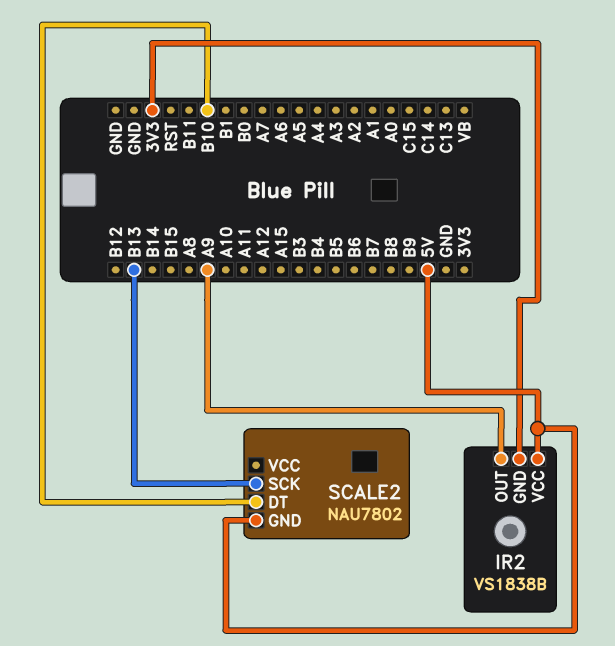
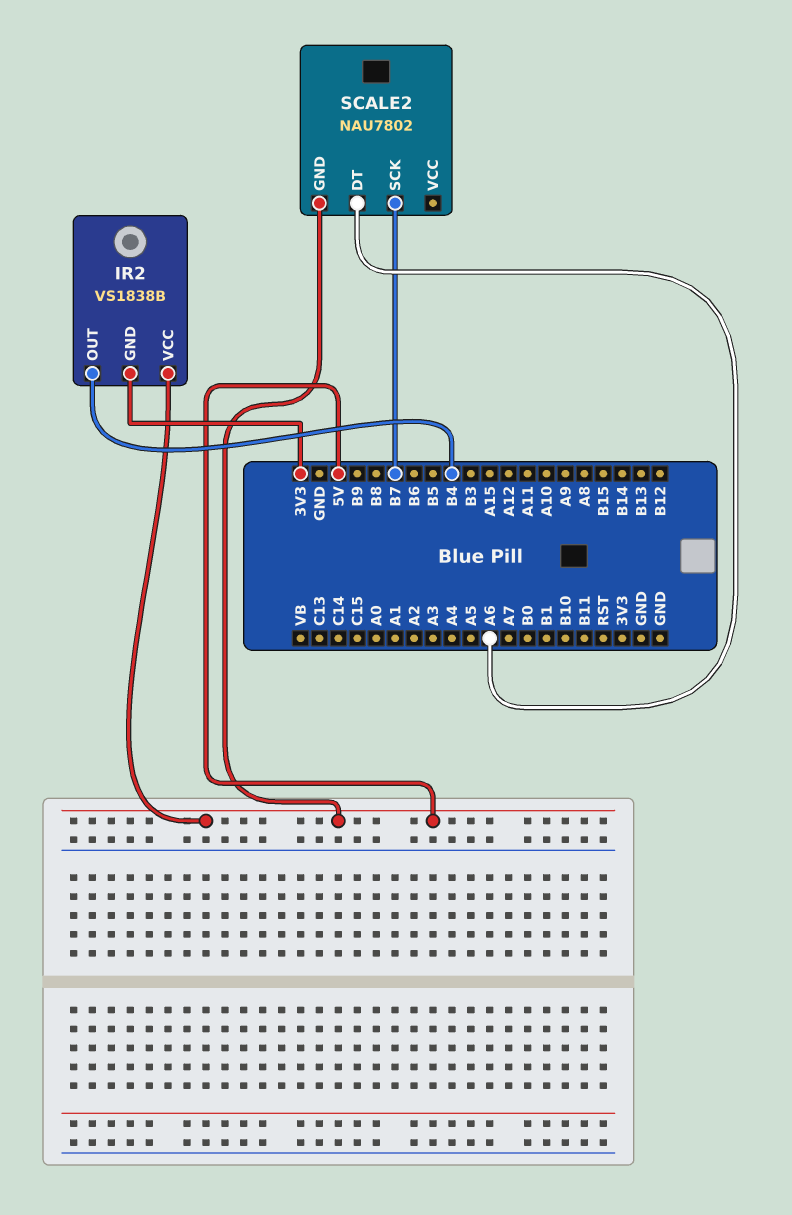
IR2 pin OUT: A9 -> B4
SCALE2 pin DT: B10 -> A6
SCALE2 pin SCK: B13 -> B7

